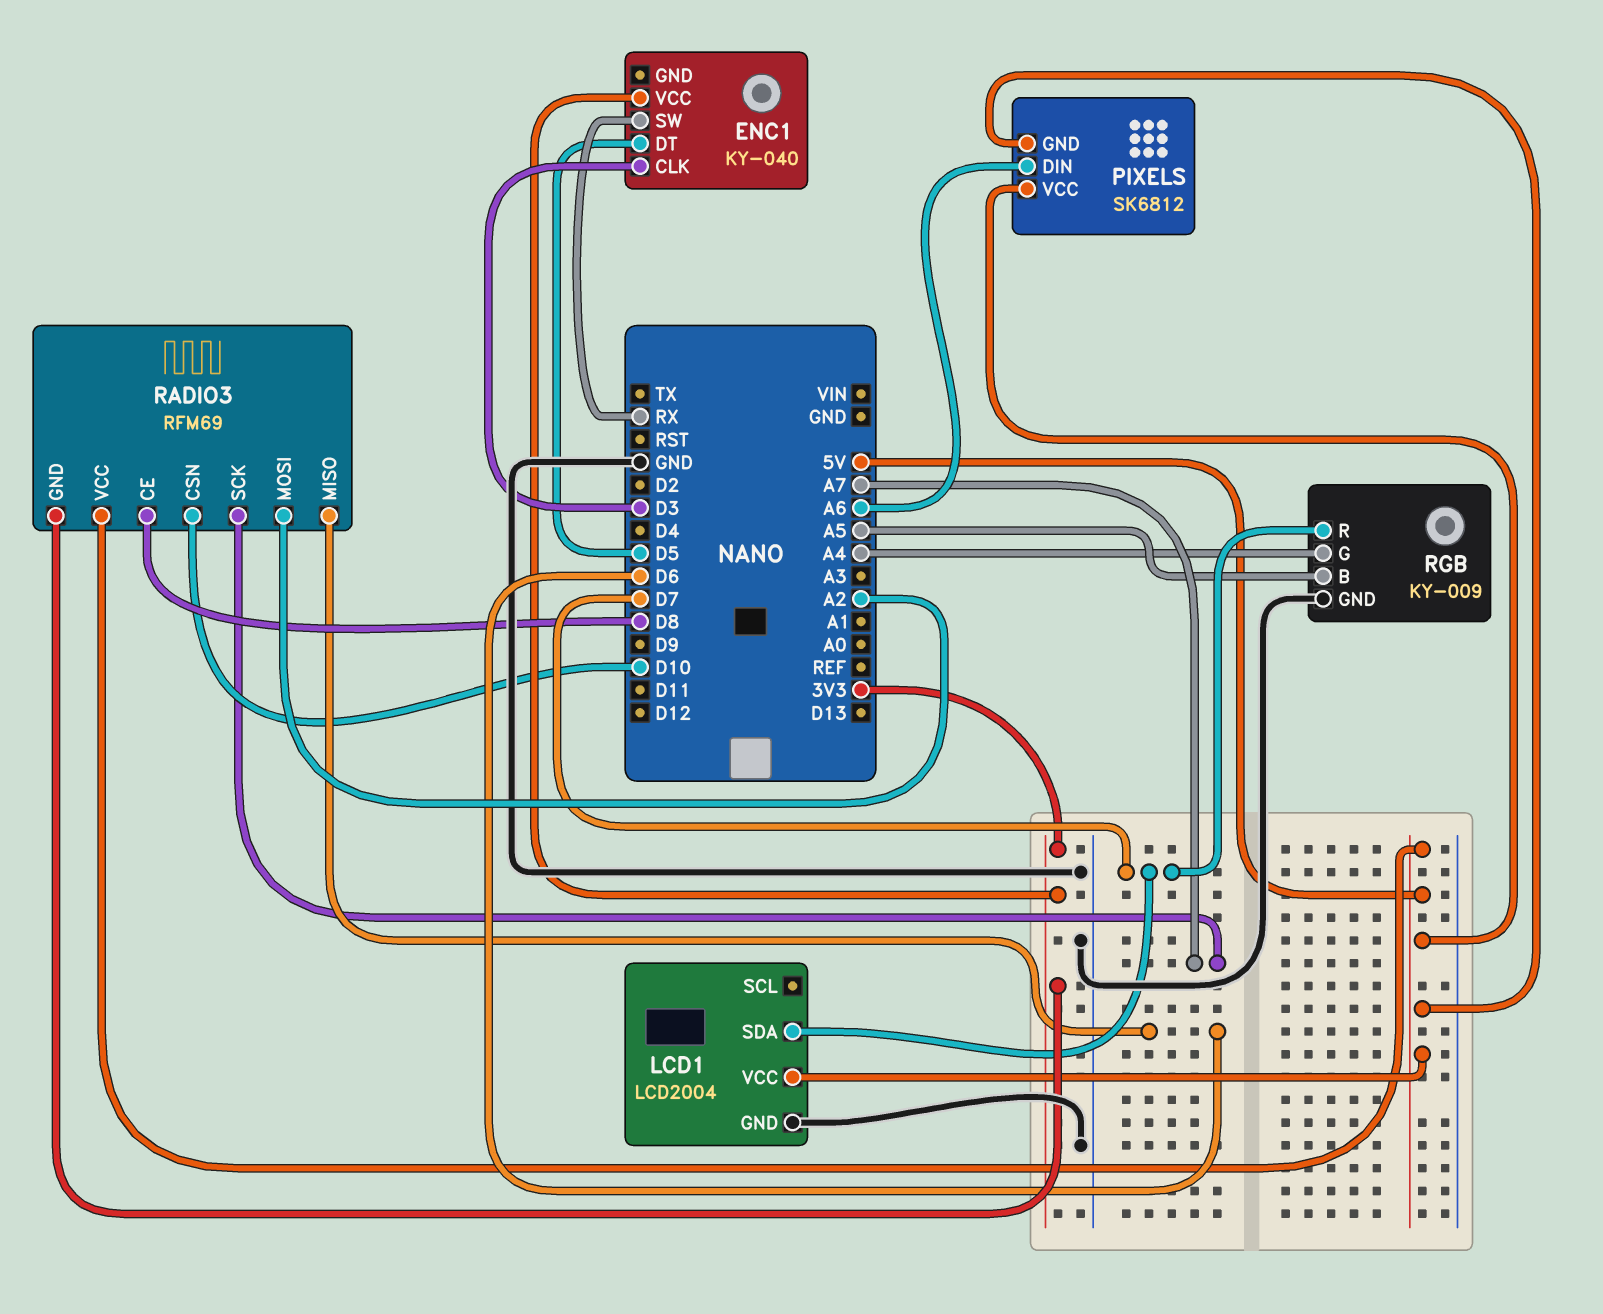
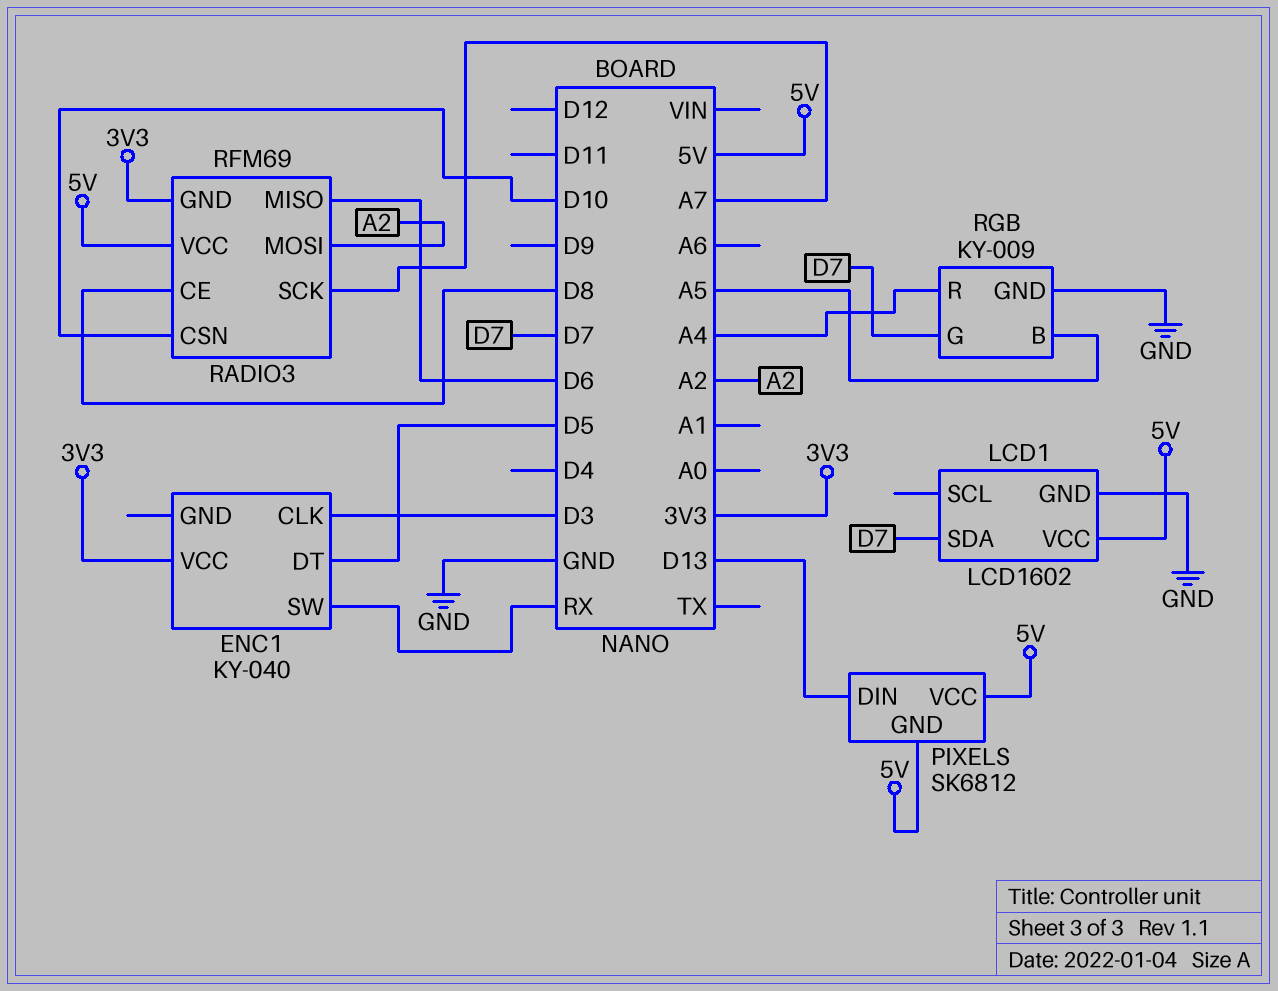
LCD1: LCD2004 -> LCD1602
PIXELS pin DIN: A6 -> D13
RGB pin G: A4 -> D7
RGB pin R: D7 -> A4

